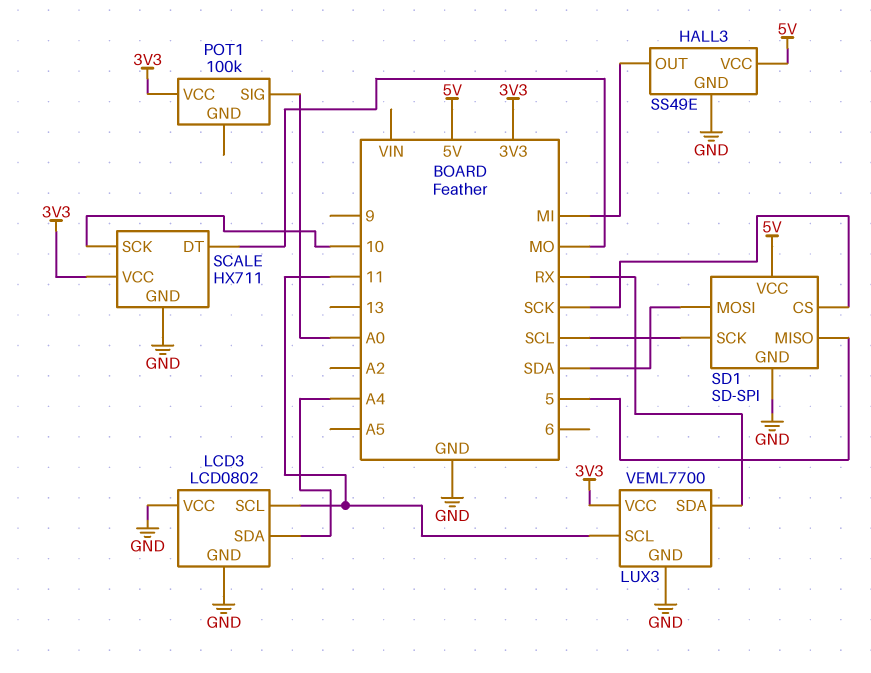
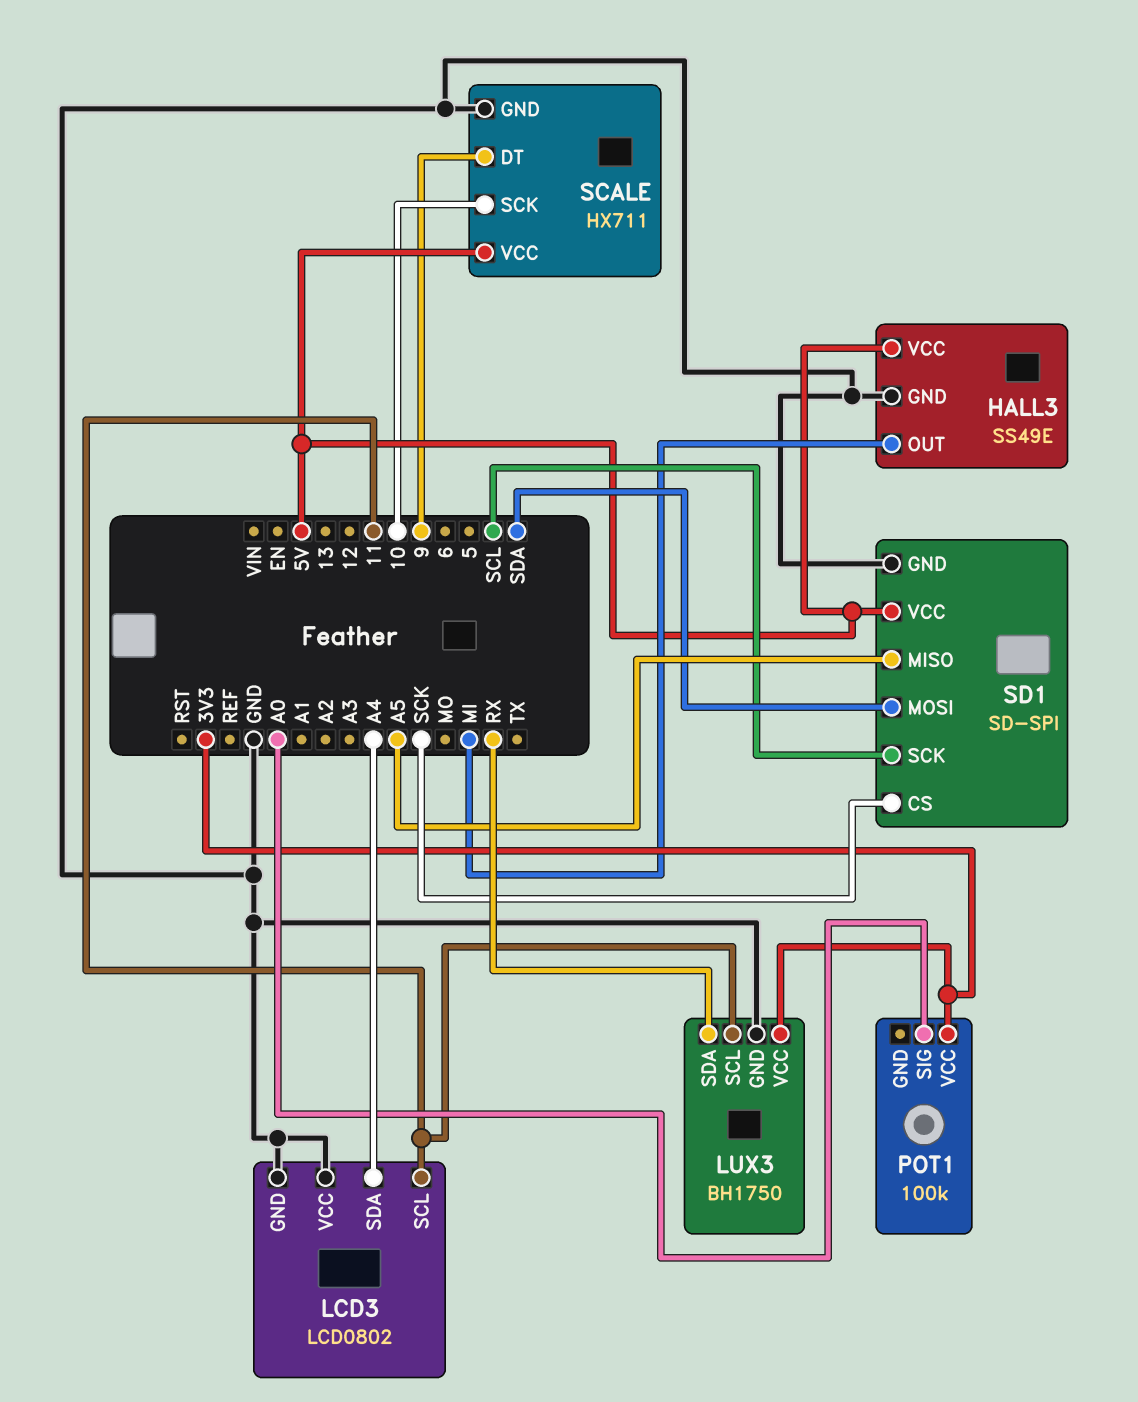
LUX3: VEML7700 -> BH1750
SCALE pin DT: MO -> 9
SCALE pin VCC: 3V3 -> 5V
SD1 pin MISO: 5 -> A5

